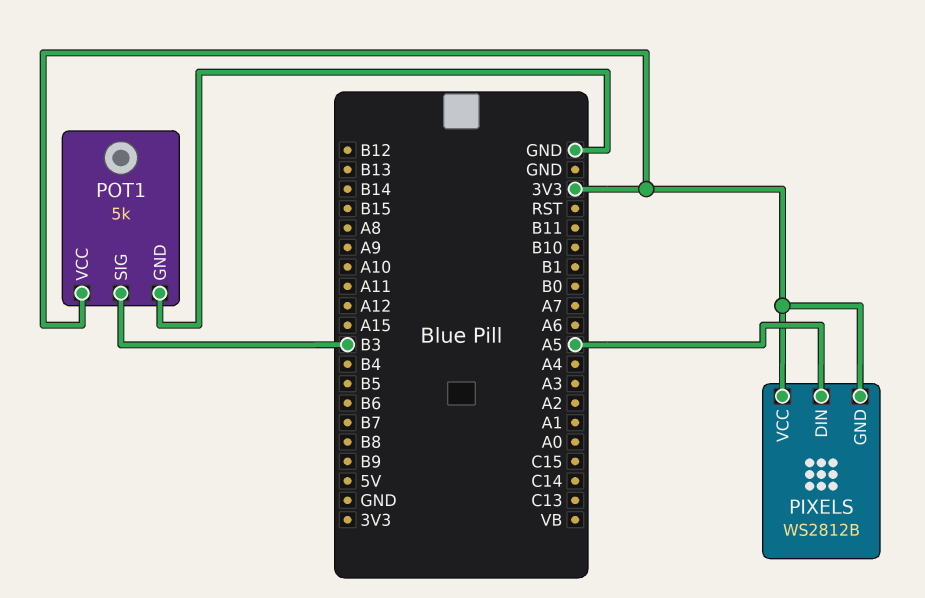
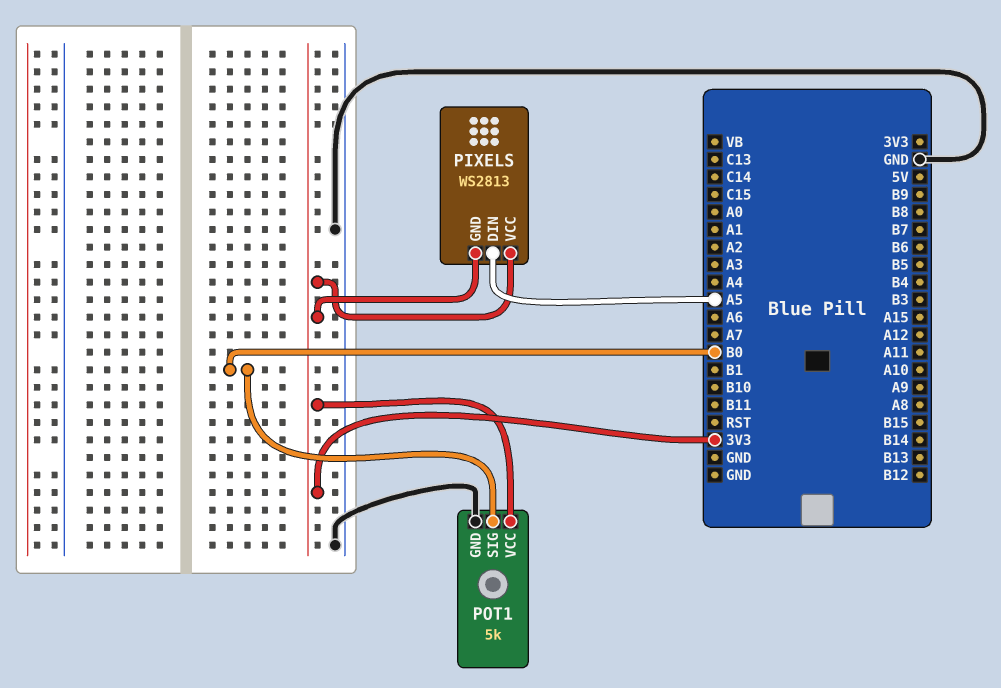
PIXELS: WS2812B -> WS2813
POT1 pin SIG: B3 -> B0

